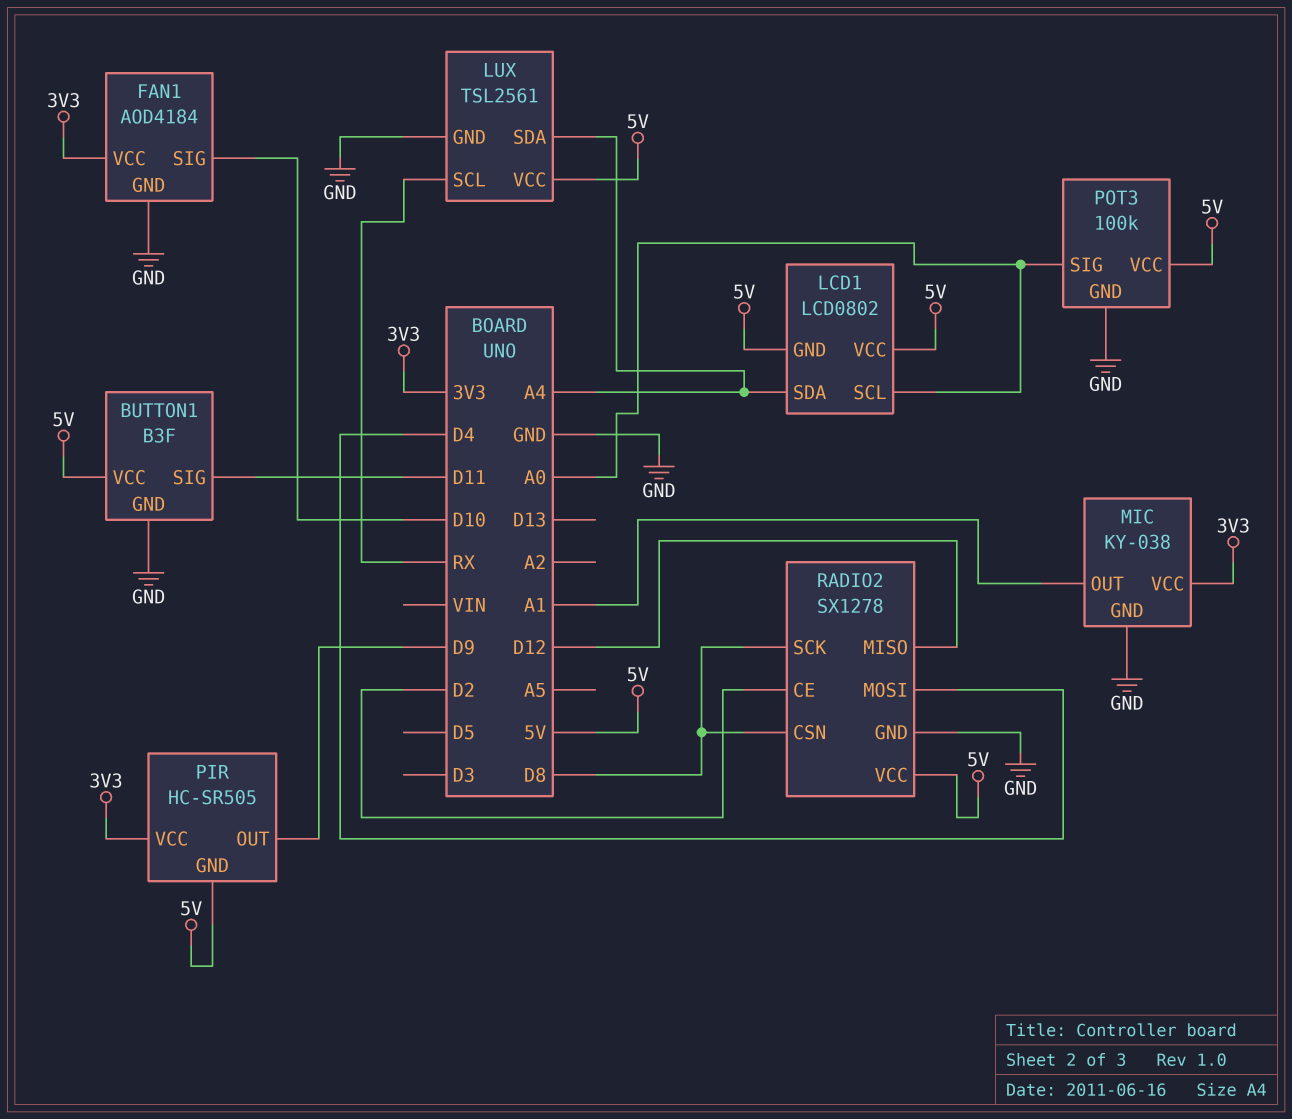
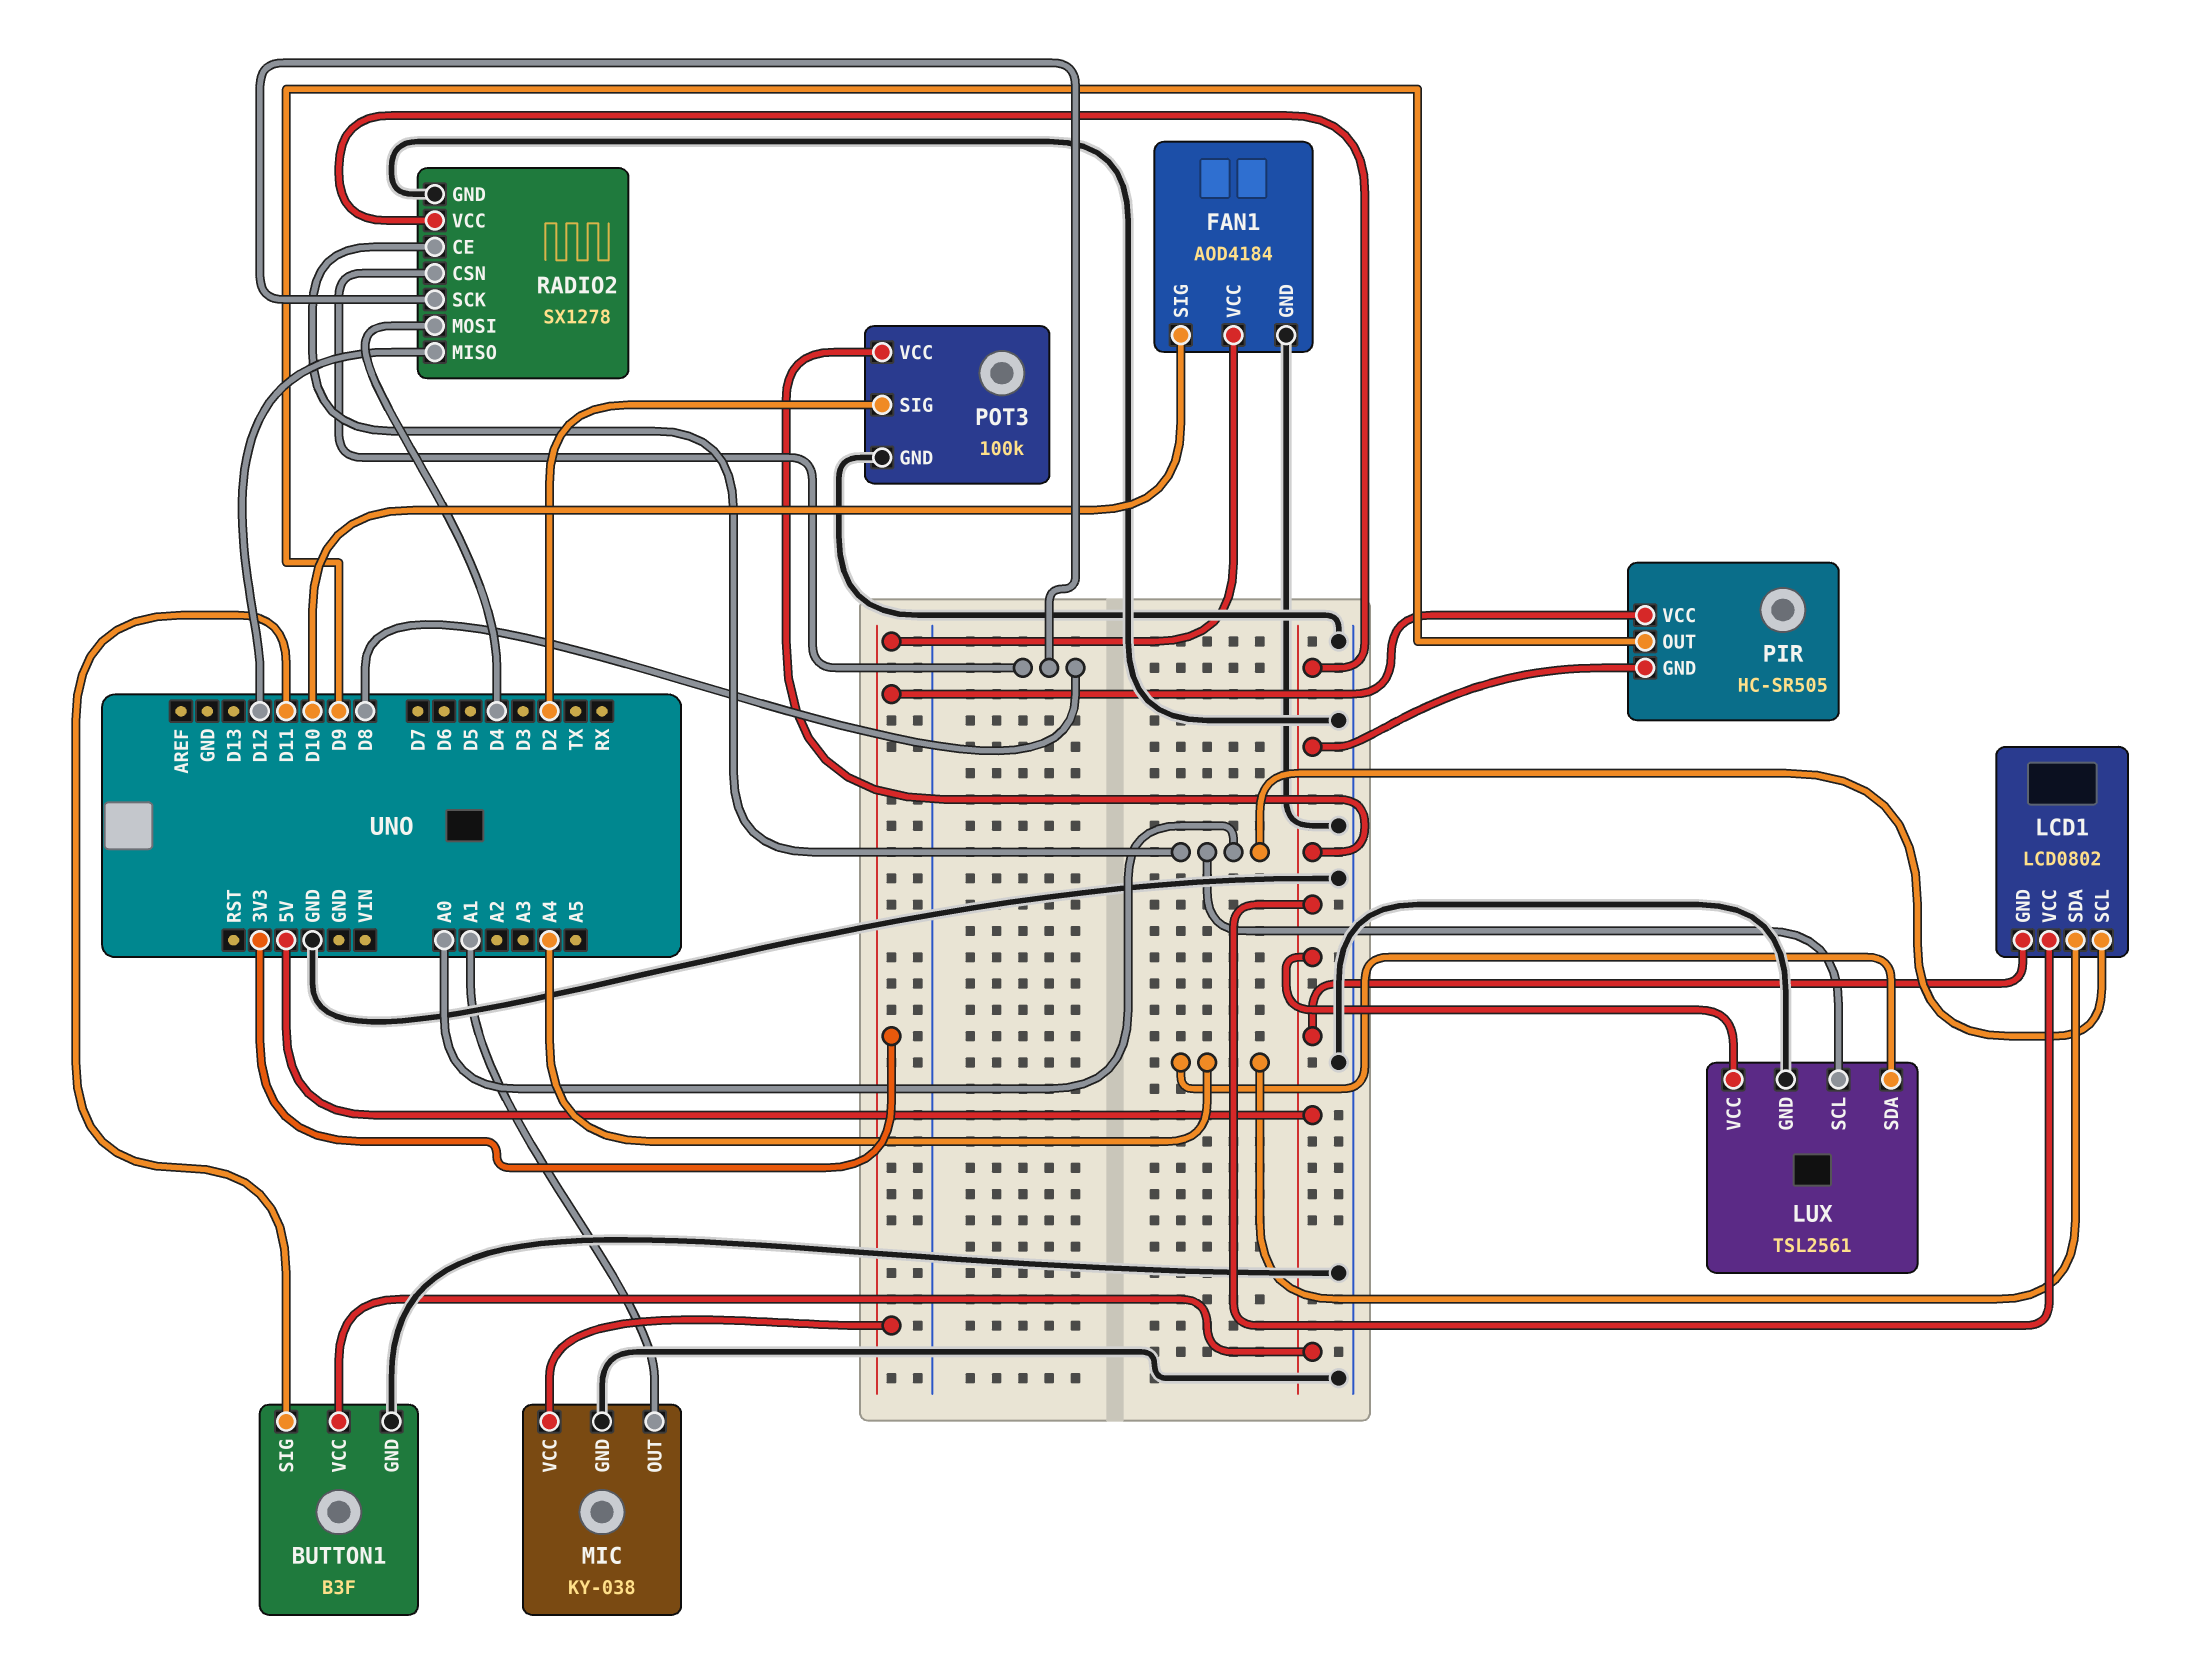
LUX pin SCL: RX -> A0
POT3 pin SIG: A0 -> D2
RADIO2 pin CE: D2 -> A0

